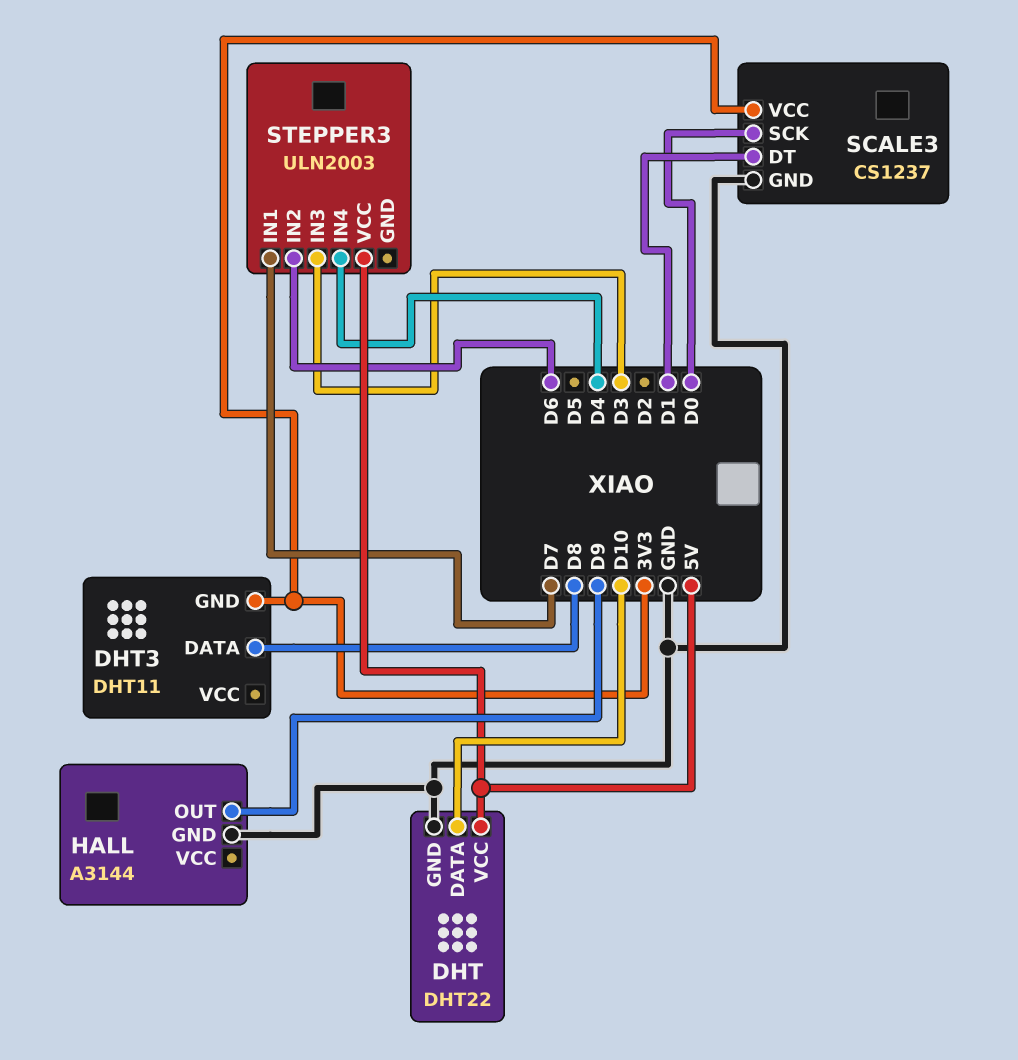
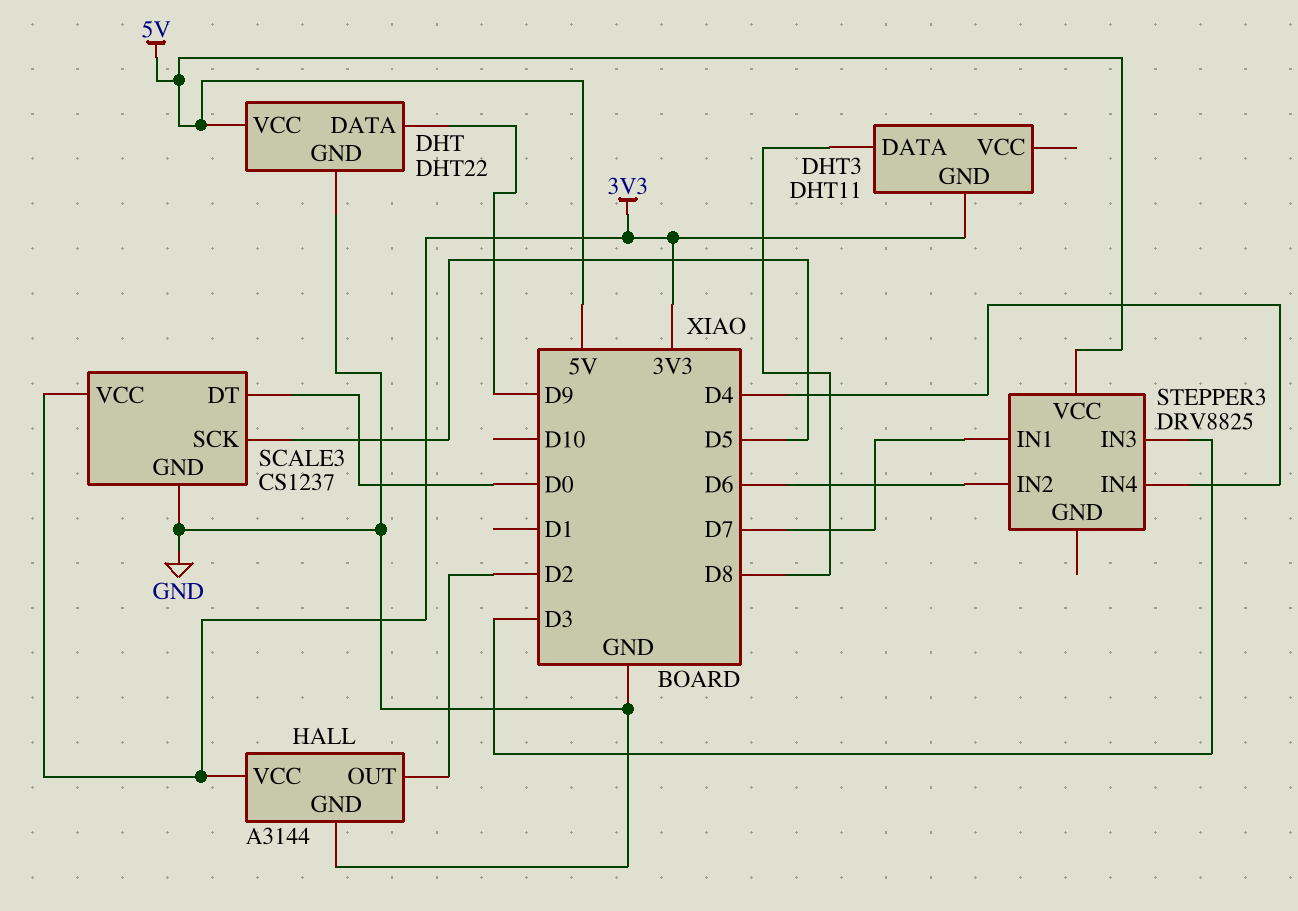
DHT pin DATA: D10 -> D9
HALL pin OUT: D9 -> D2
HALL pin VCC: none -> 3V3
SCALE3 pin DT: D1 -> D0
SCALE3 pin SCK: D0 -> D5
STEPPER3: ULN2003 -> DRV8825

